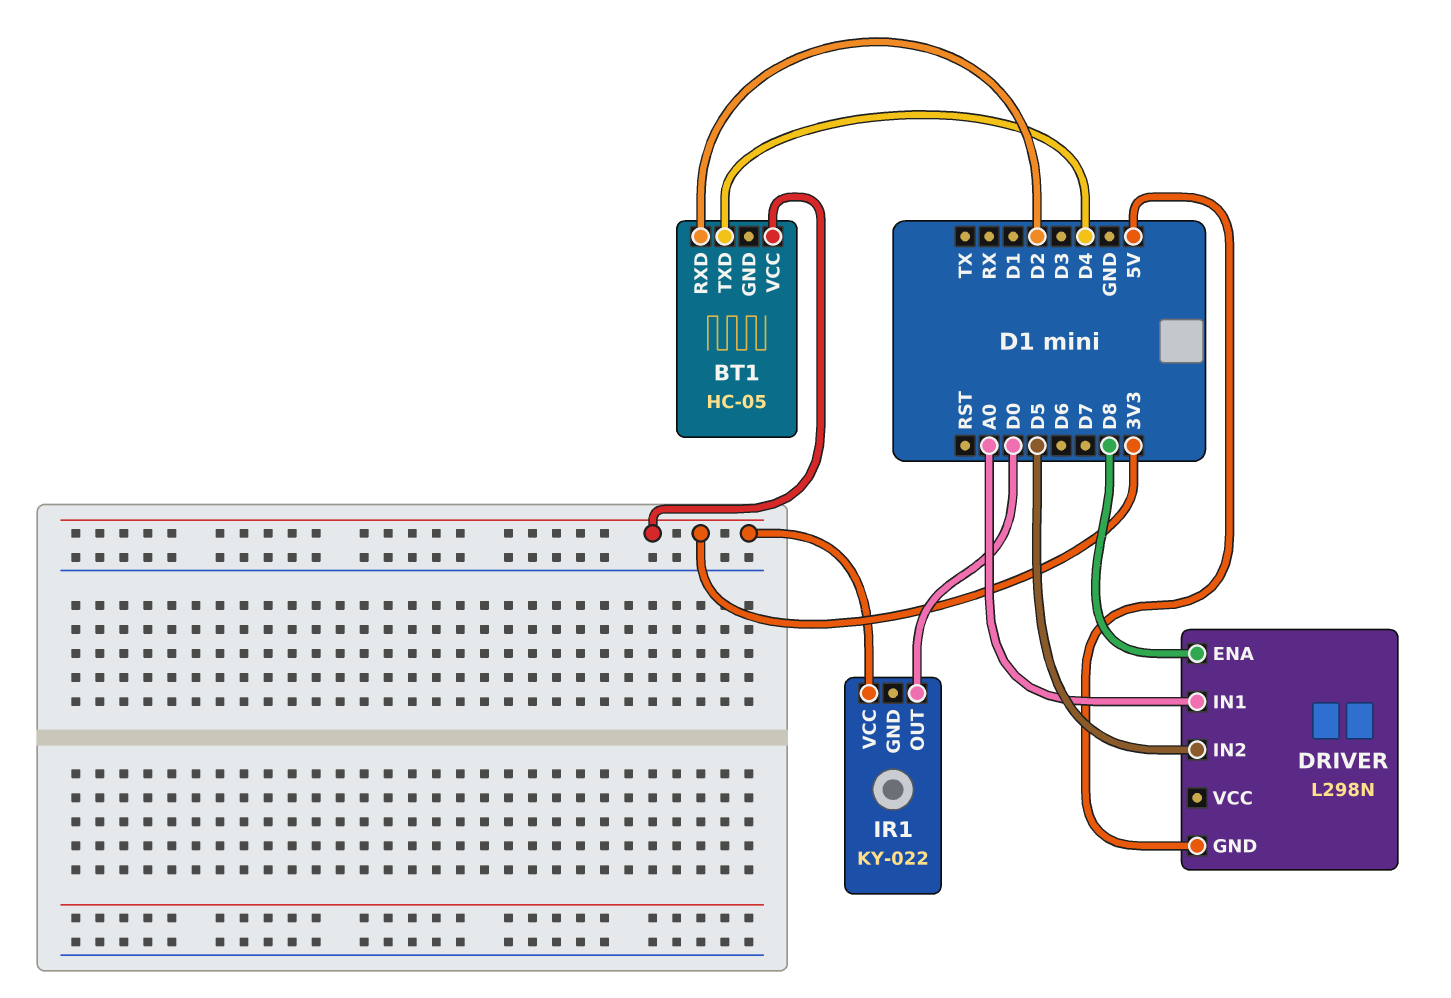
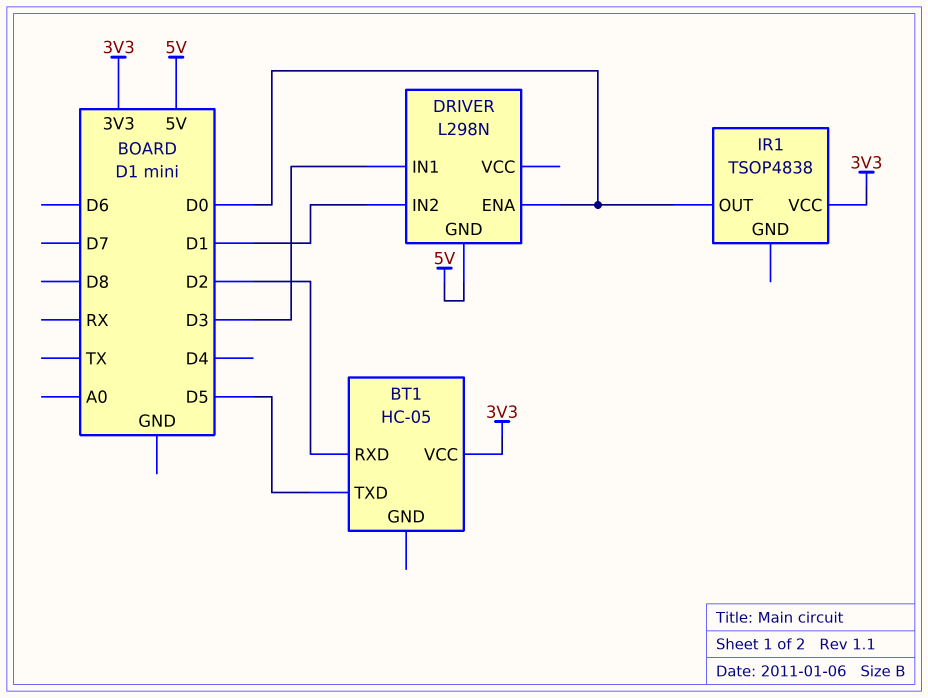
BT1 pin TXD: D4 -> D5
DRIVER pin ENA: D8 -> D0
DRIVER pin IN1: A0 -> D3
DRIVER pin IN2: D5 -> D1
IR1: KY-022 -> TSOP4838

